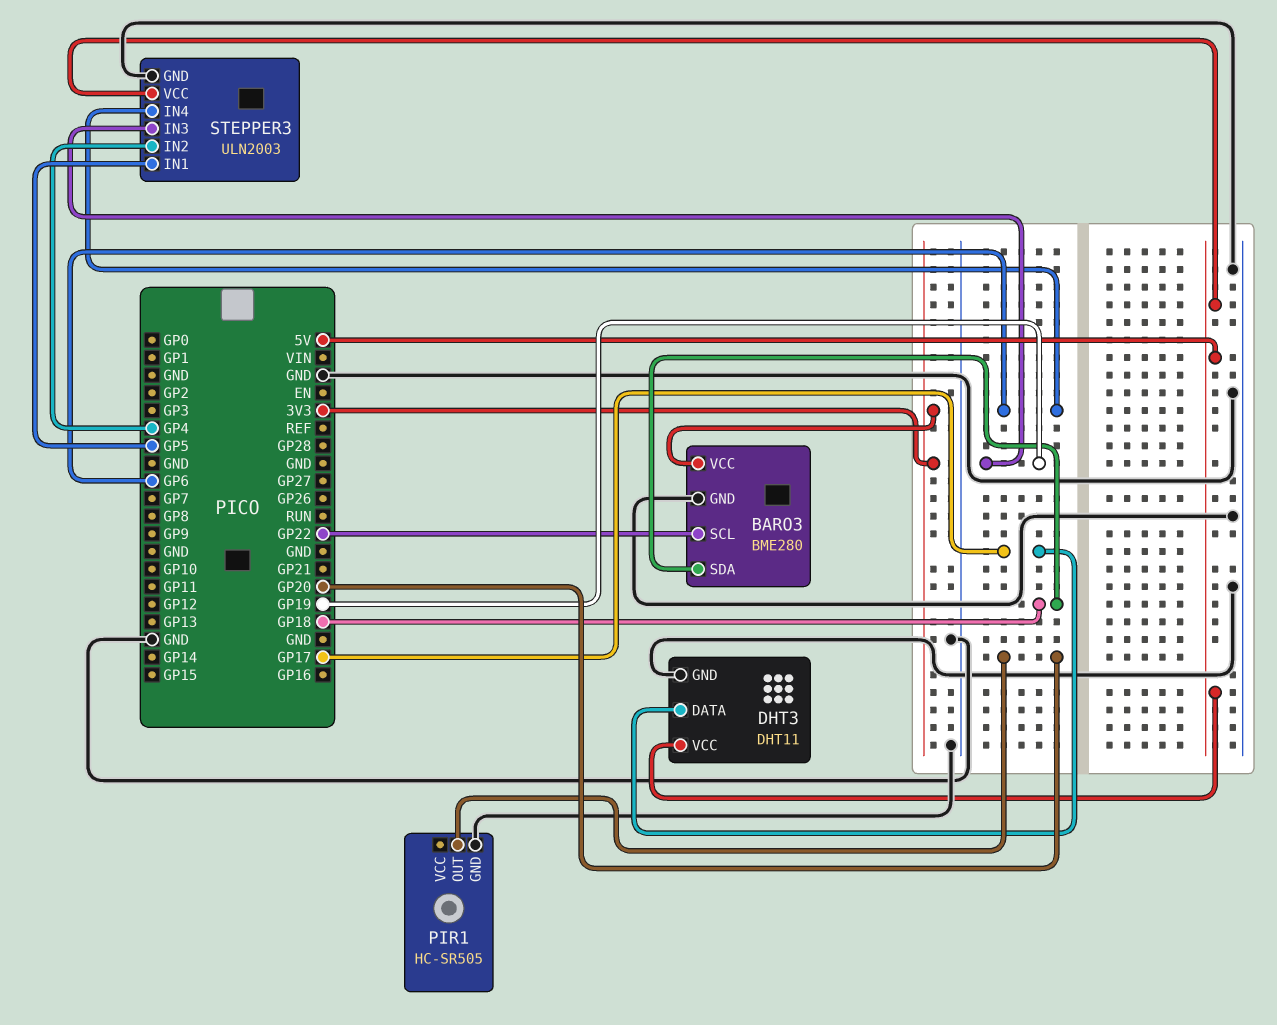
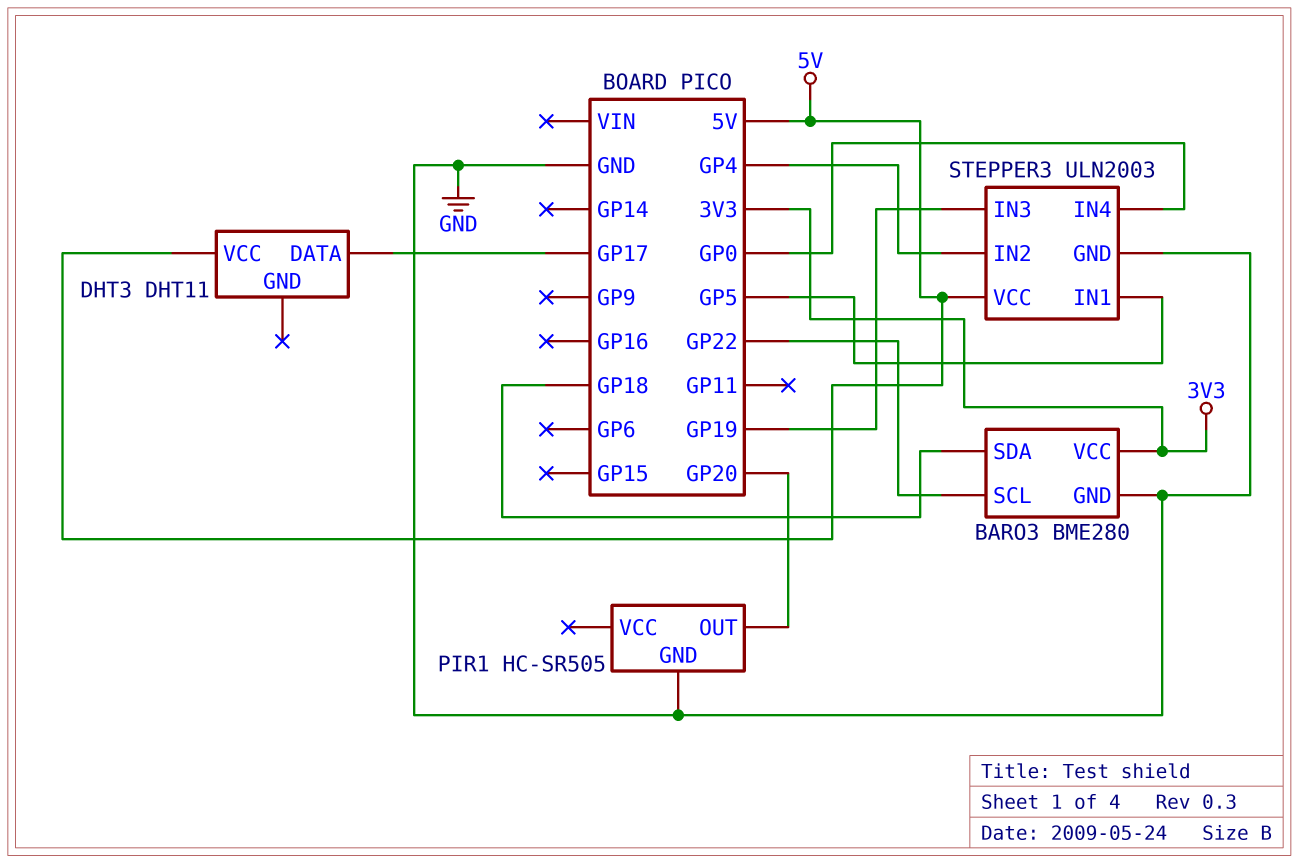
DHT3 pin GND: GND -> none
STEPPER3 pin IN4: GP6 -> GP0

